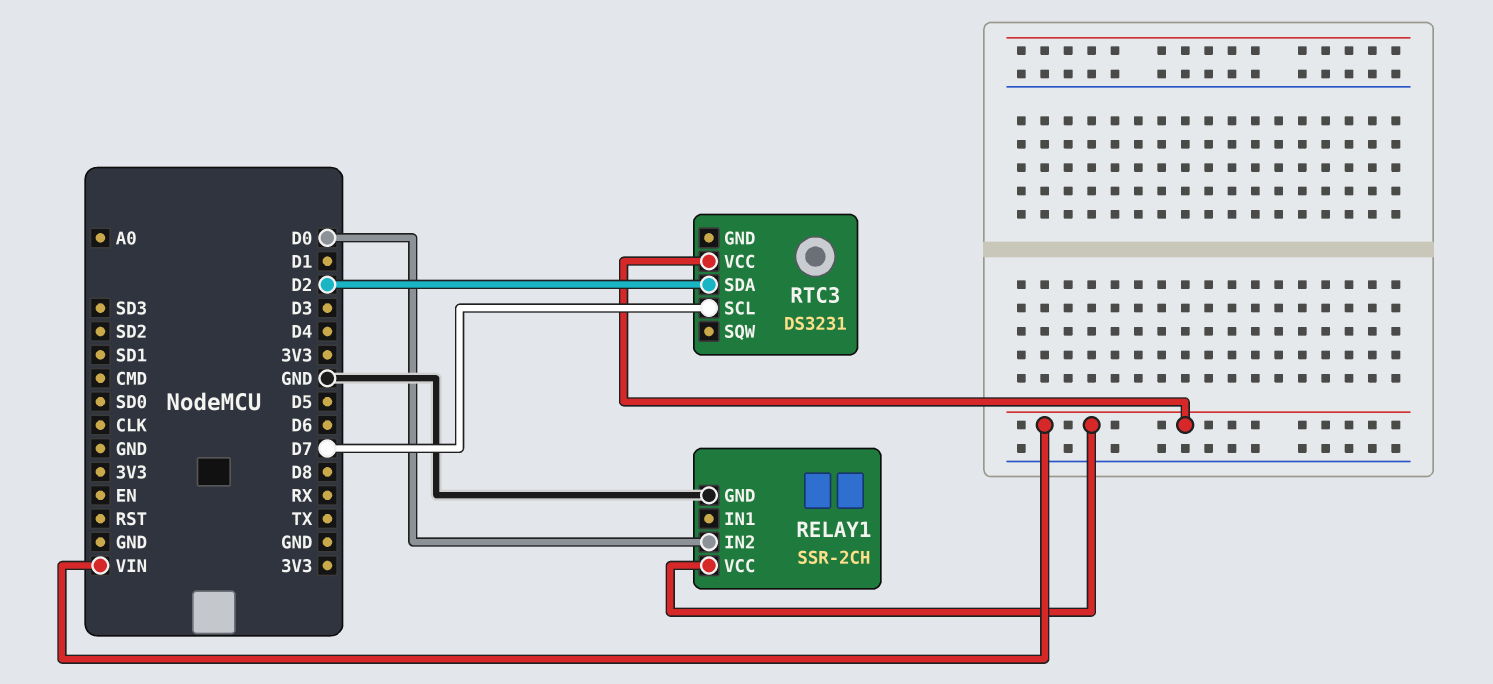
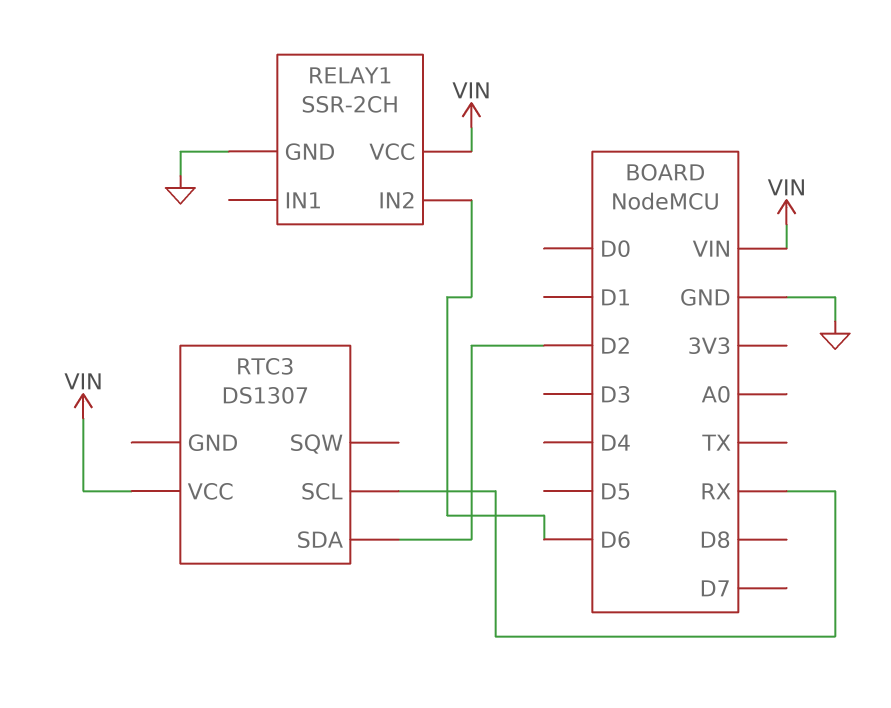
RELAY1 pin IN2: D0 -> D6
RTC3: DS3231 -> DS1307
RTC3 pin SCL: D7 -> RX

